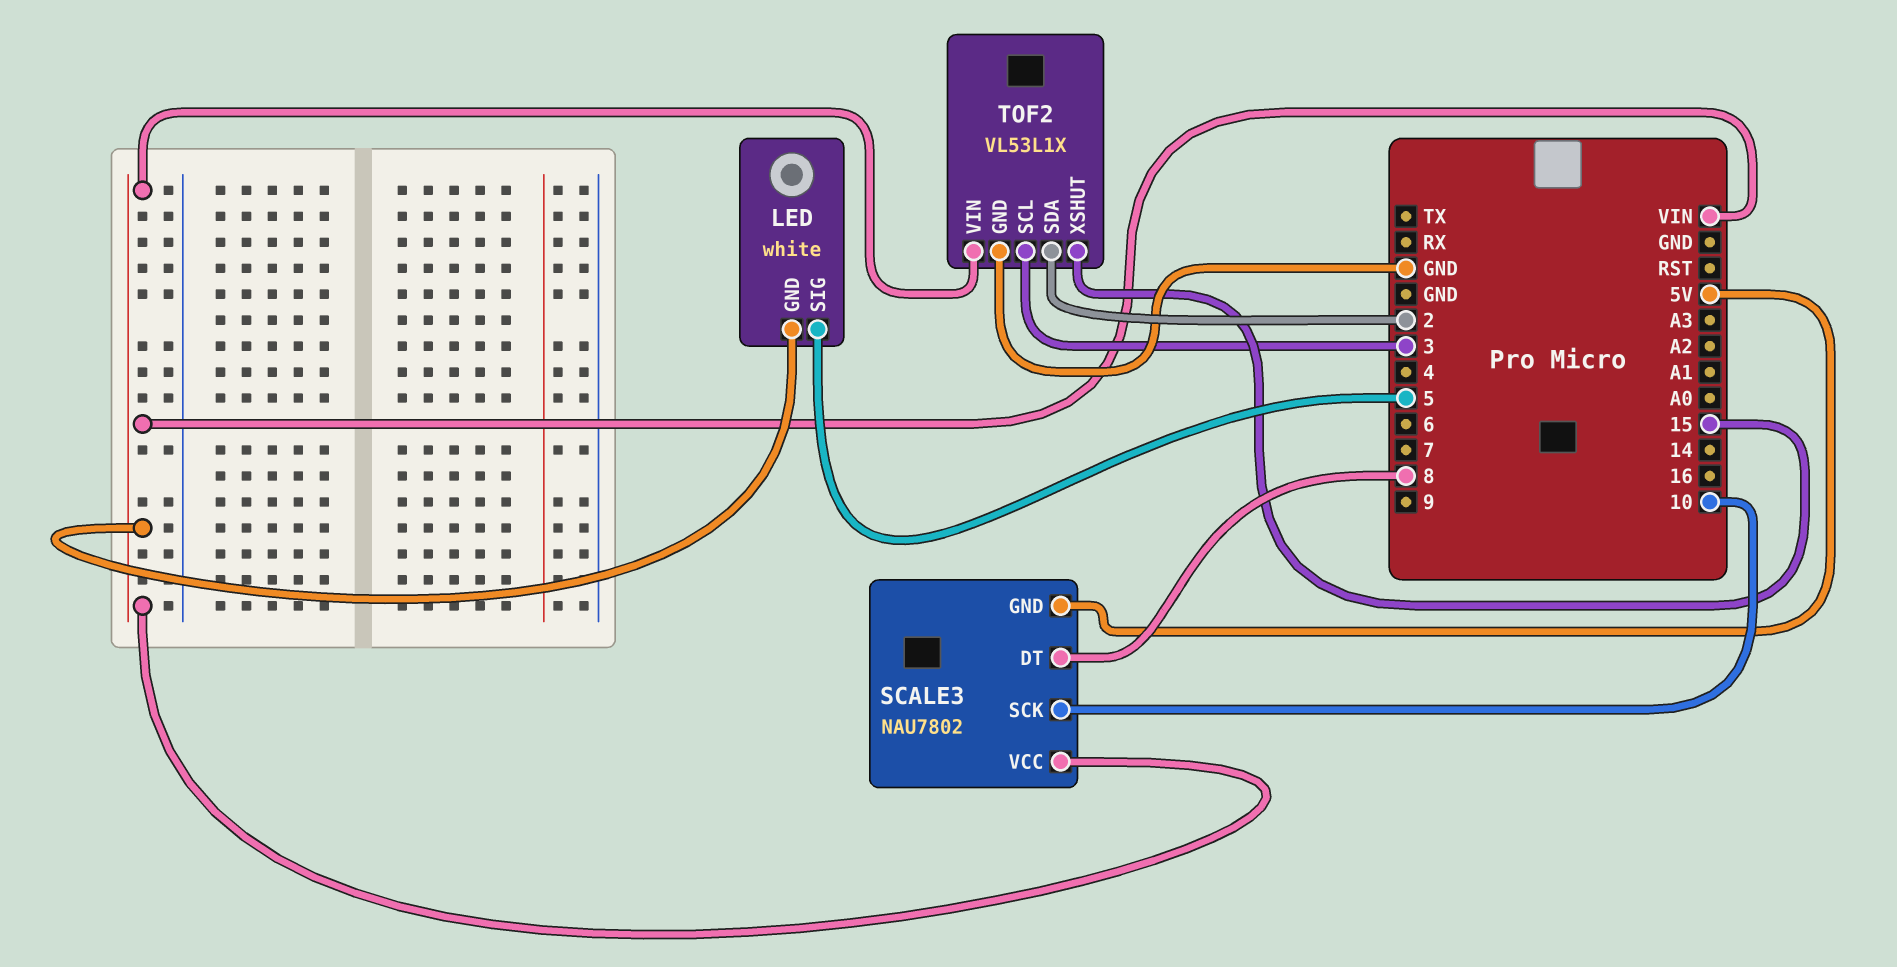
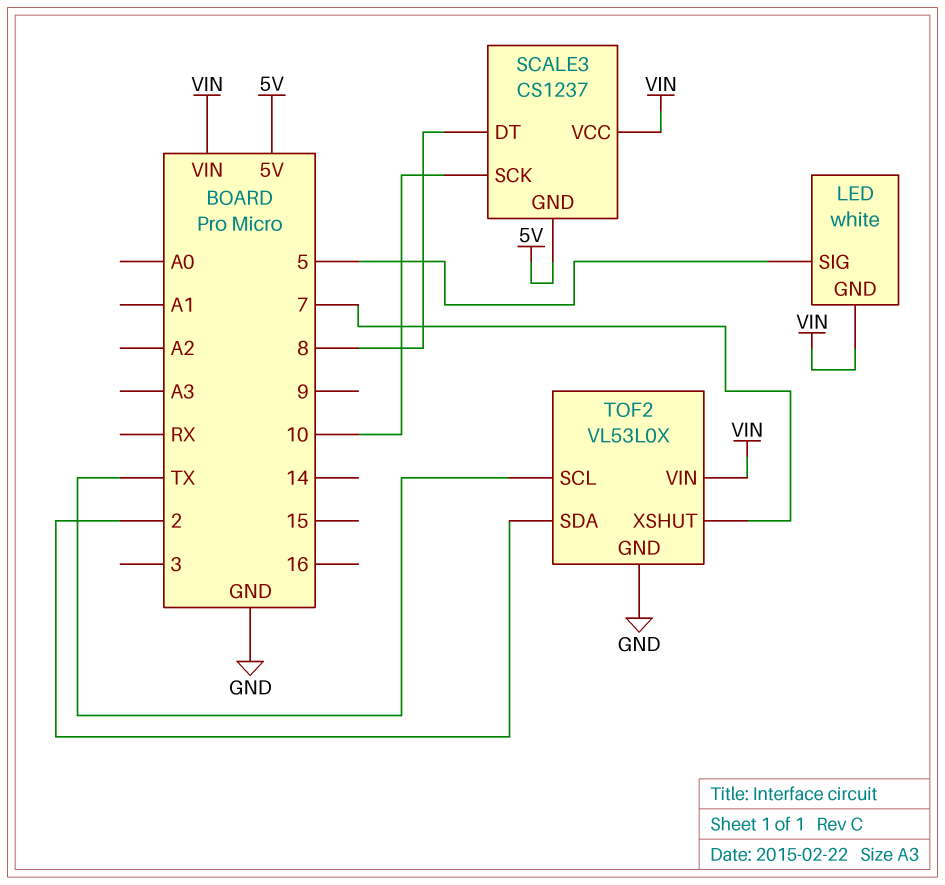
SCALE3: NAU7802 -> CS1237
TOF2: VL53L1X -> VL53L0X
TOF2 pin SCL: 3 -> TX
TOF2 pin XSHUT: 15 -> 7

